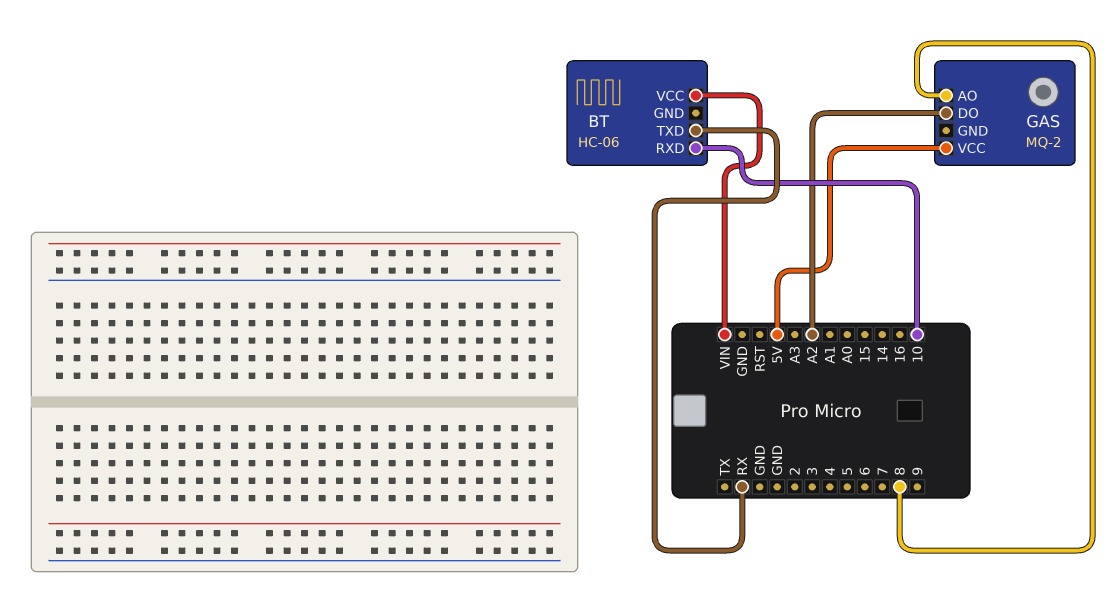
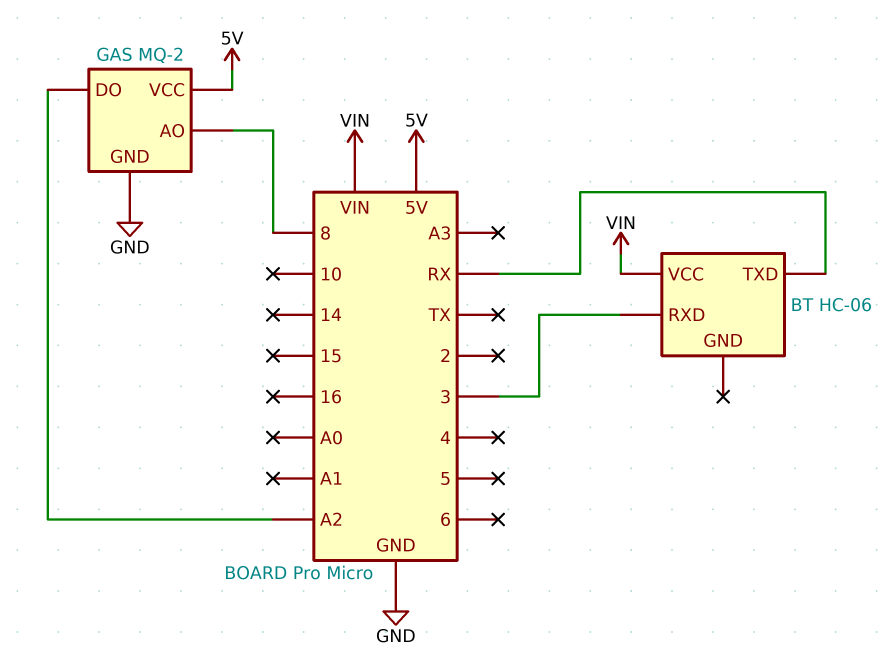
BT pin RXD: 10 -> 3
GAS pin GND: none -> GND

